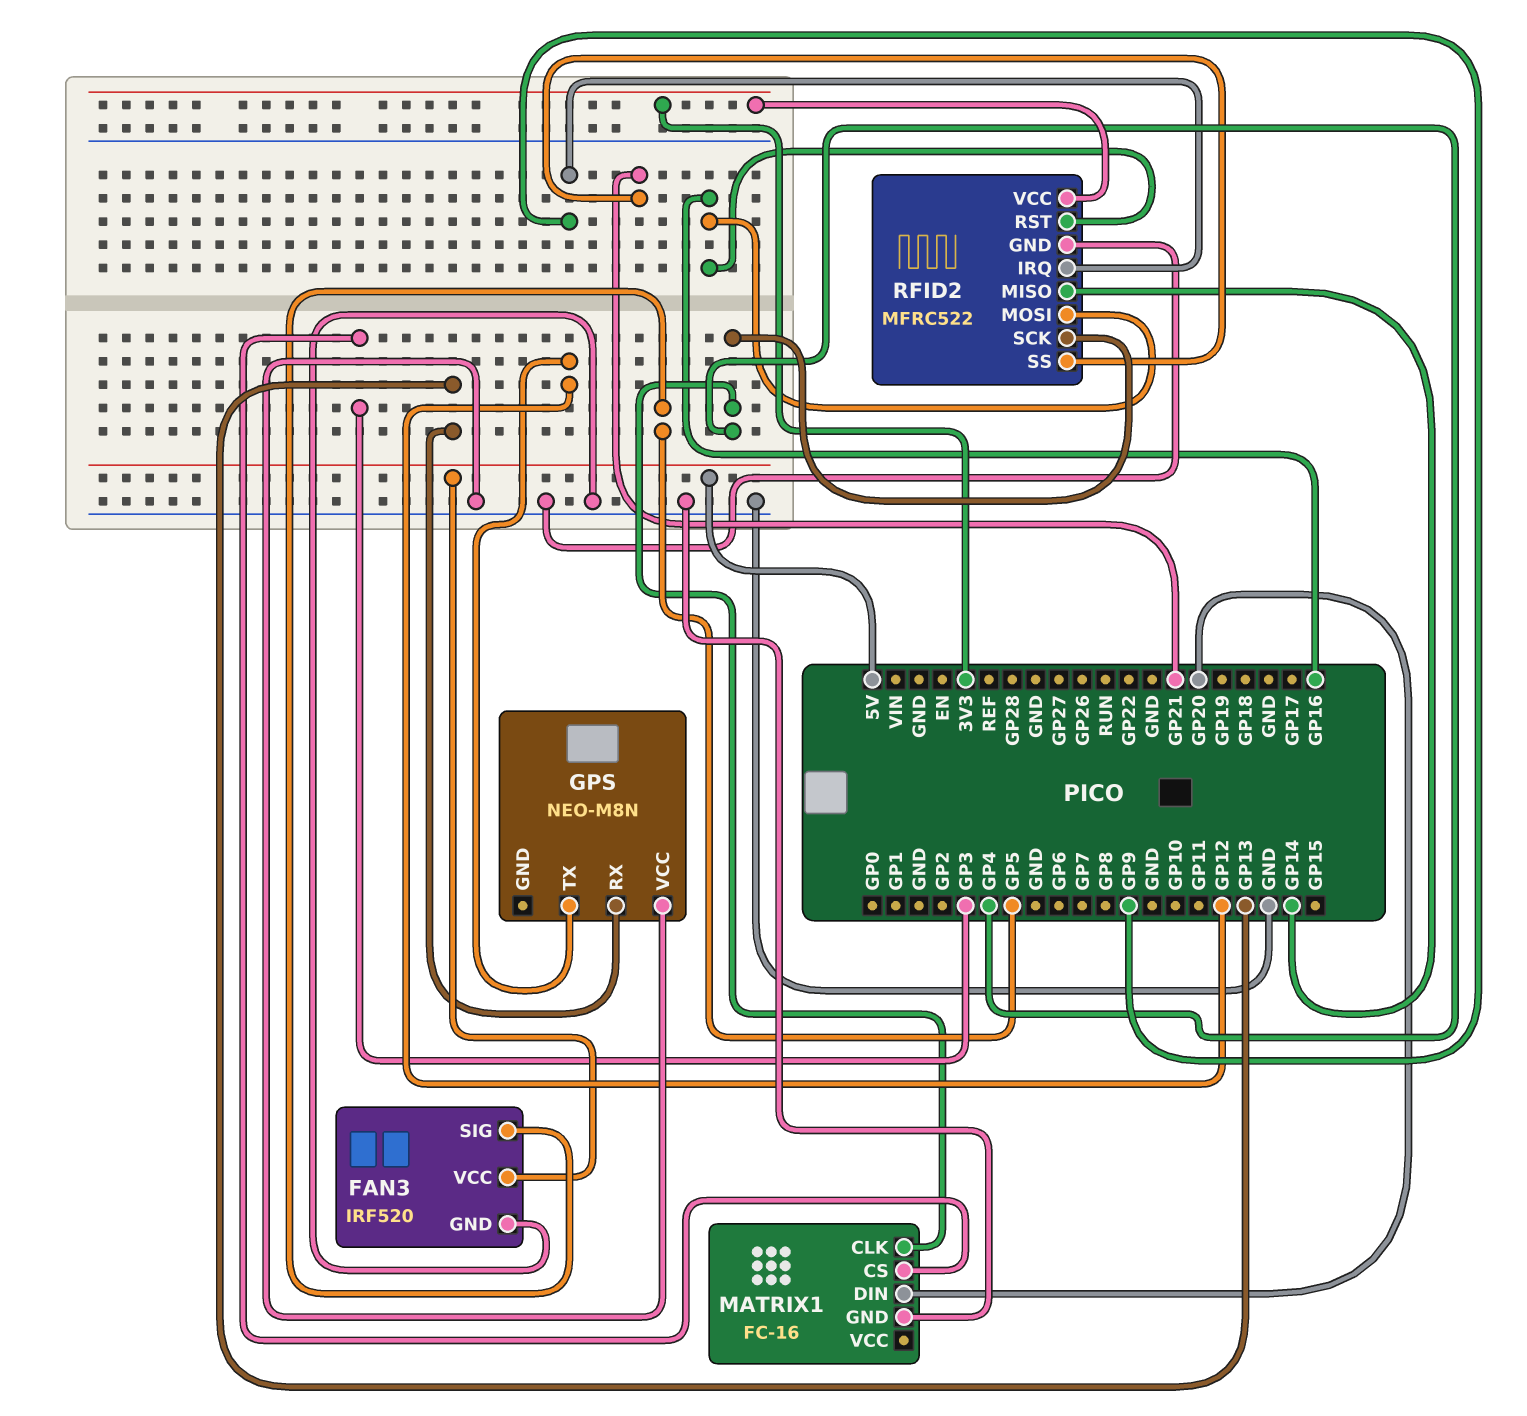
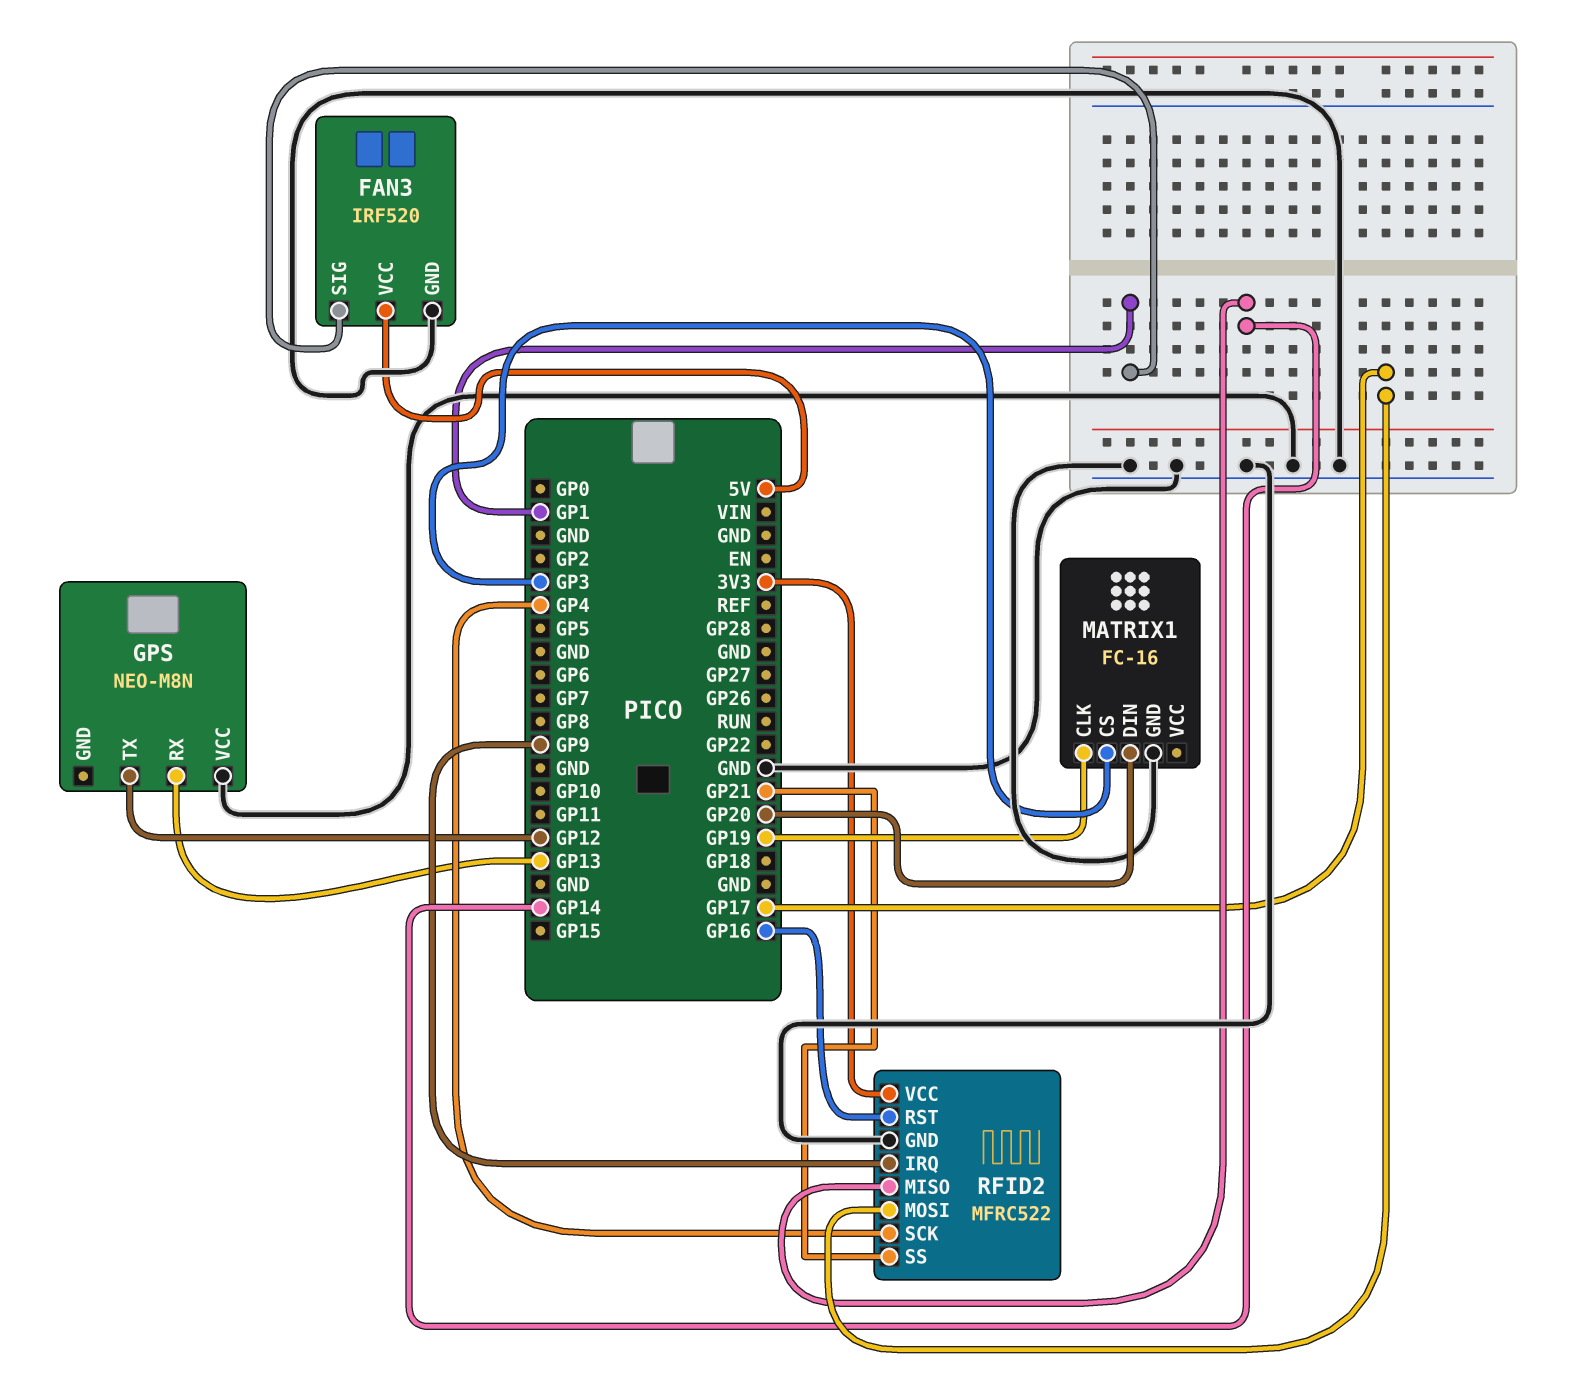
FAN3 pin SIG: GP5 -> GP1
MATRIX1 pin CLK: GP4 -> GP19
RFID2 pin MOSI: GP16 -> GP17

